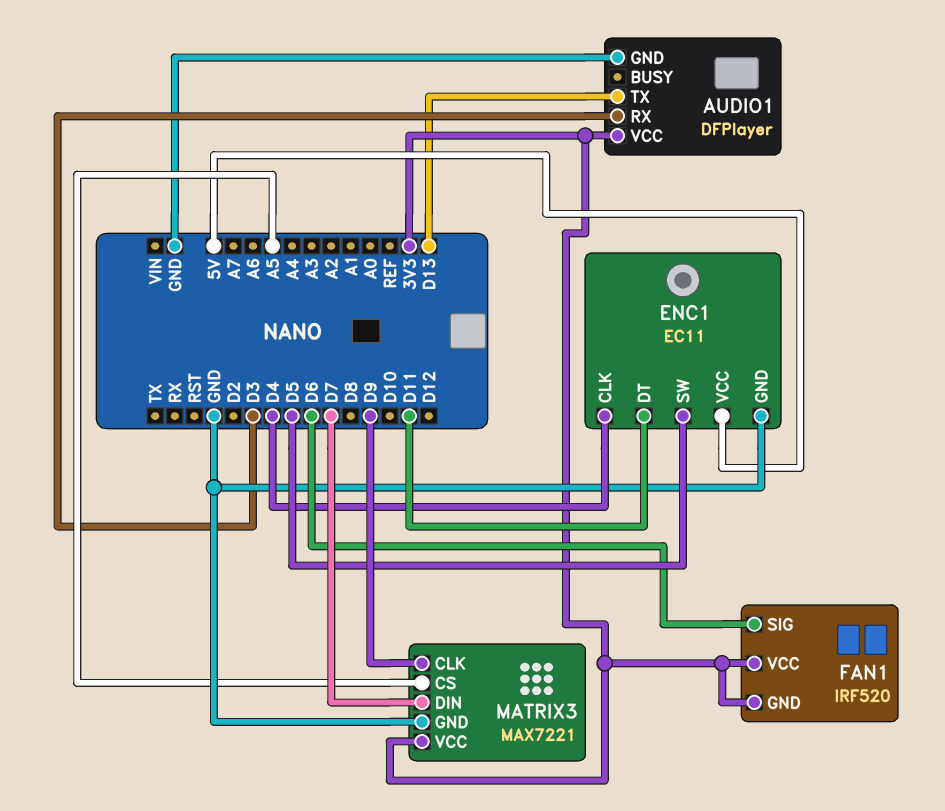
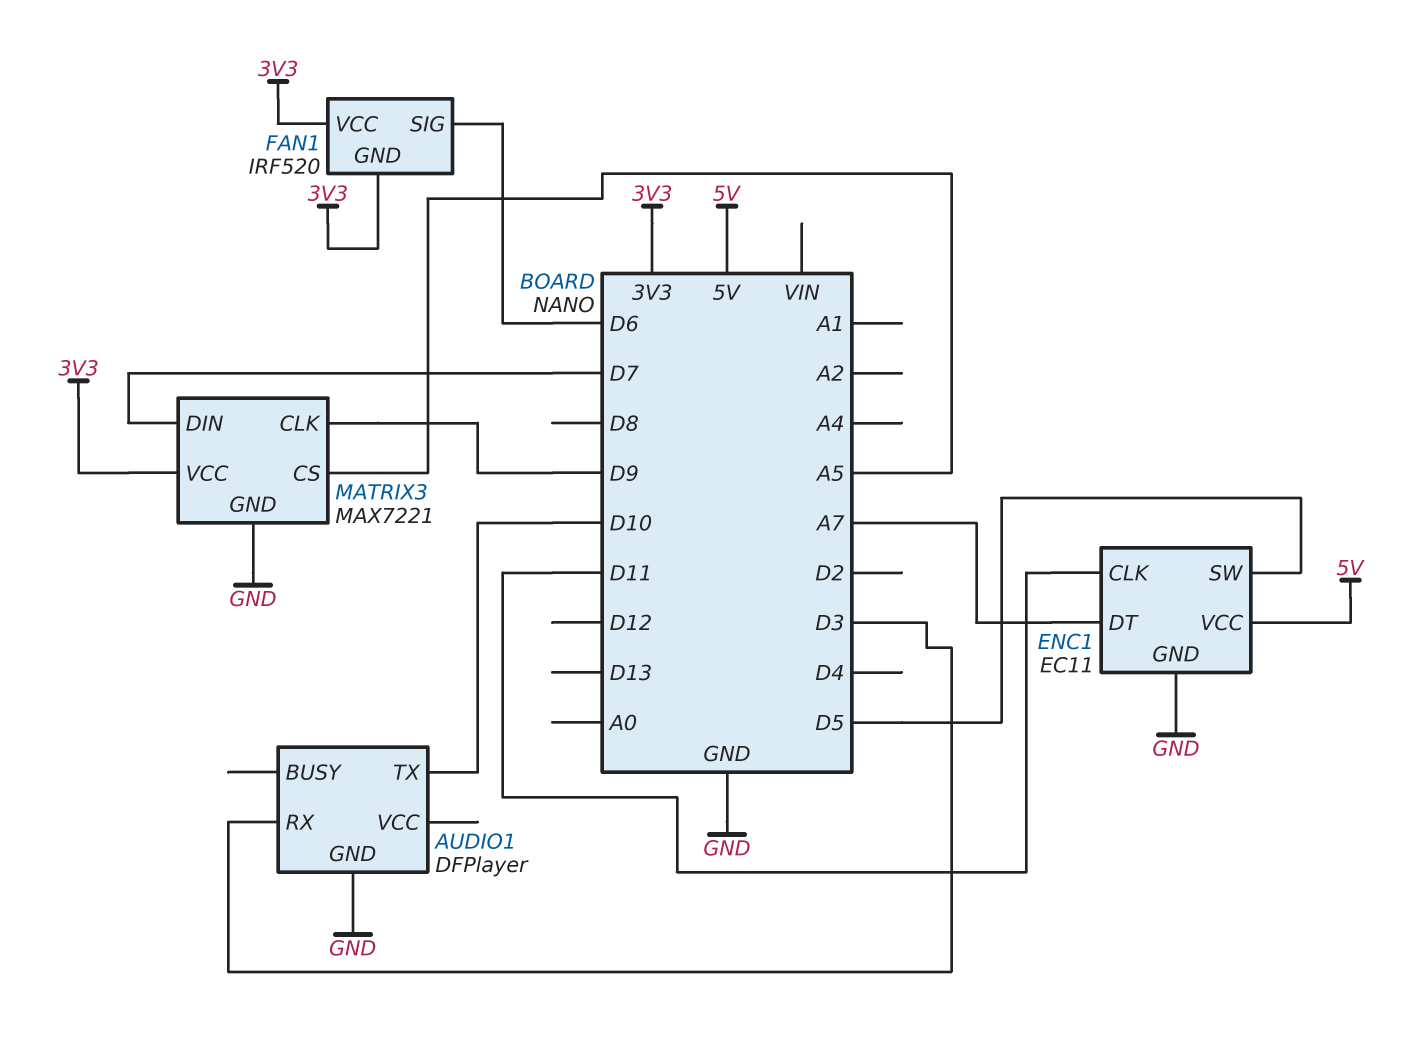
AUDIO1 pin TX: D13 -> D10
AUDIO1 pin VCC: 3V3 -> none
ENC1 pin CLK: D4 -> D11
ENC1 pin DT: D11 -> A7

